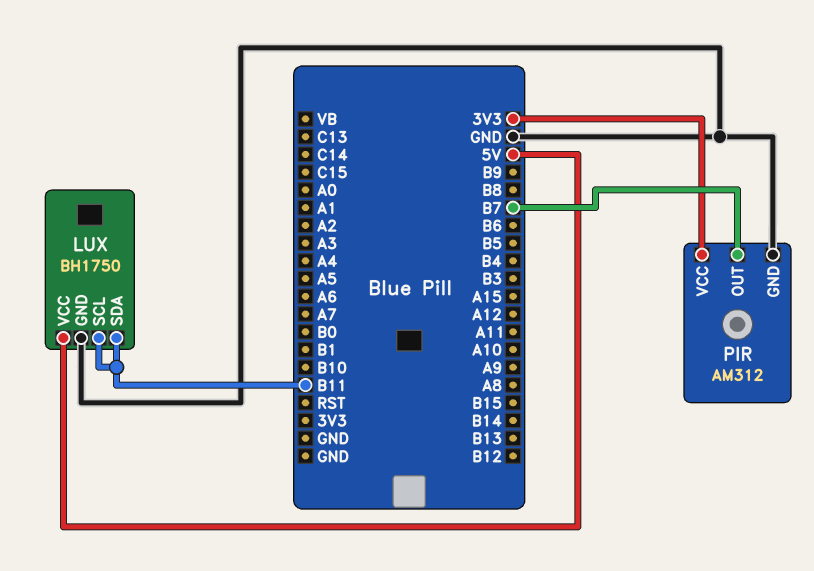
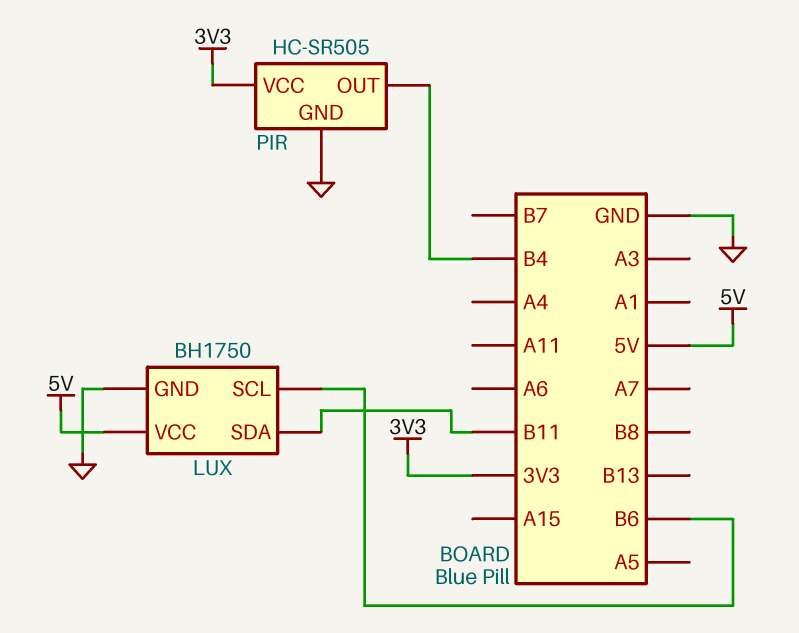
LUX pin SCL: B11 -> B6
PIR: AM312 -> HC-SR505
PIR pin OUT: B7 -> B4

